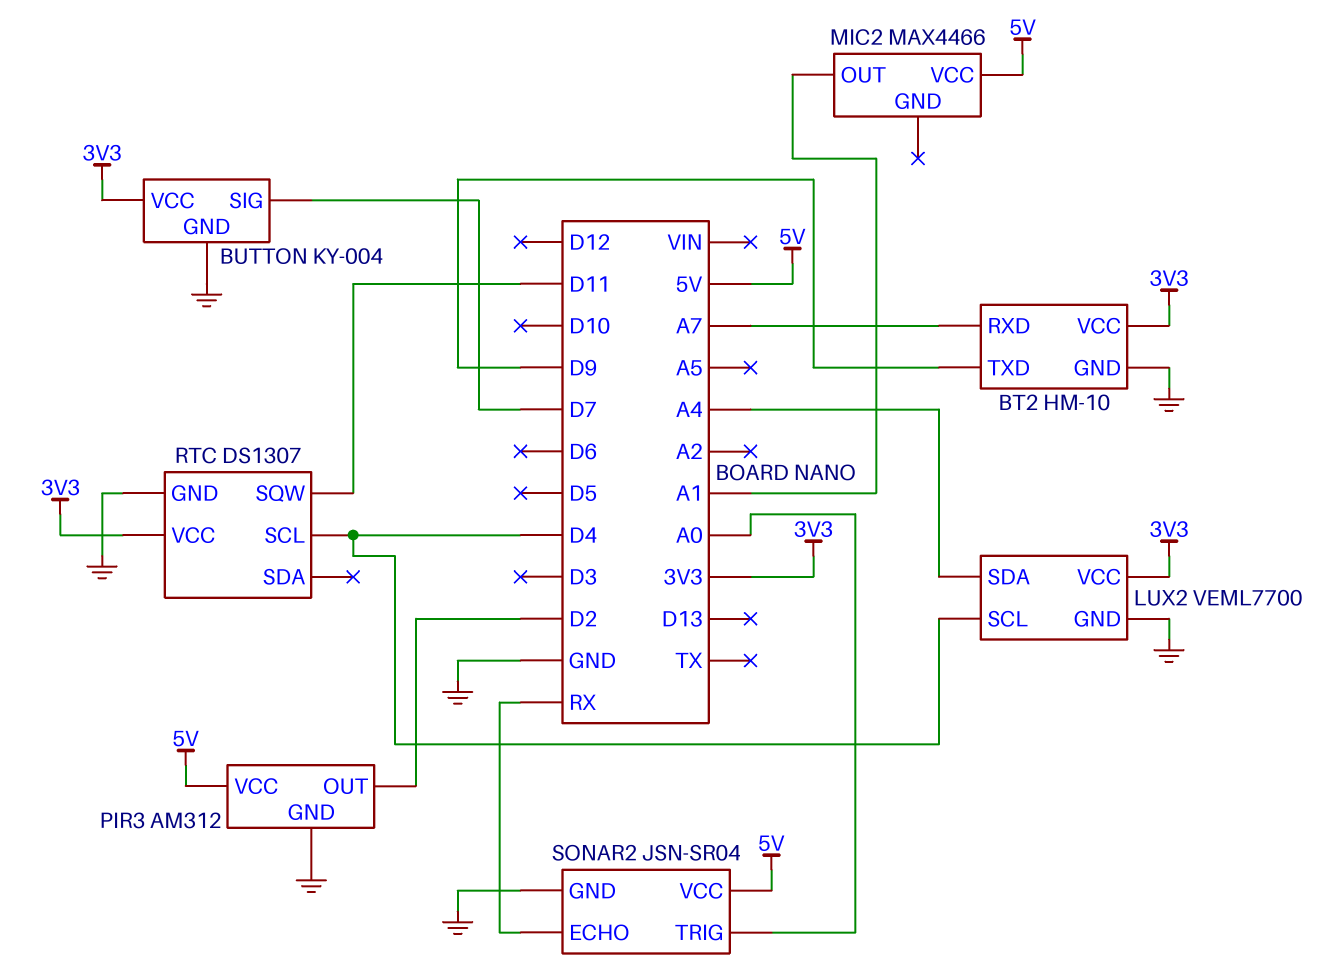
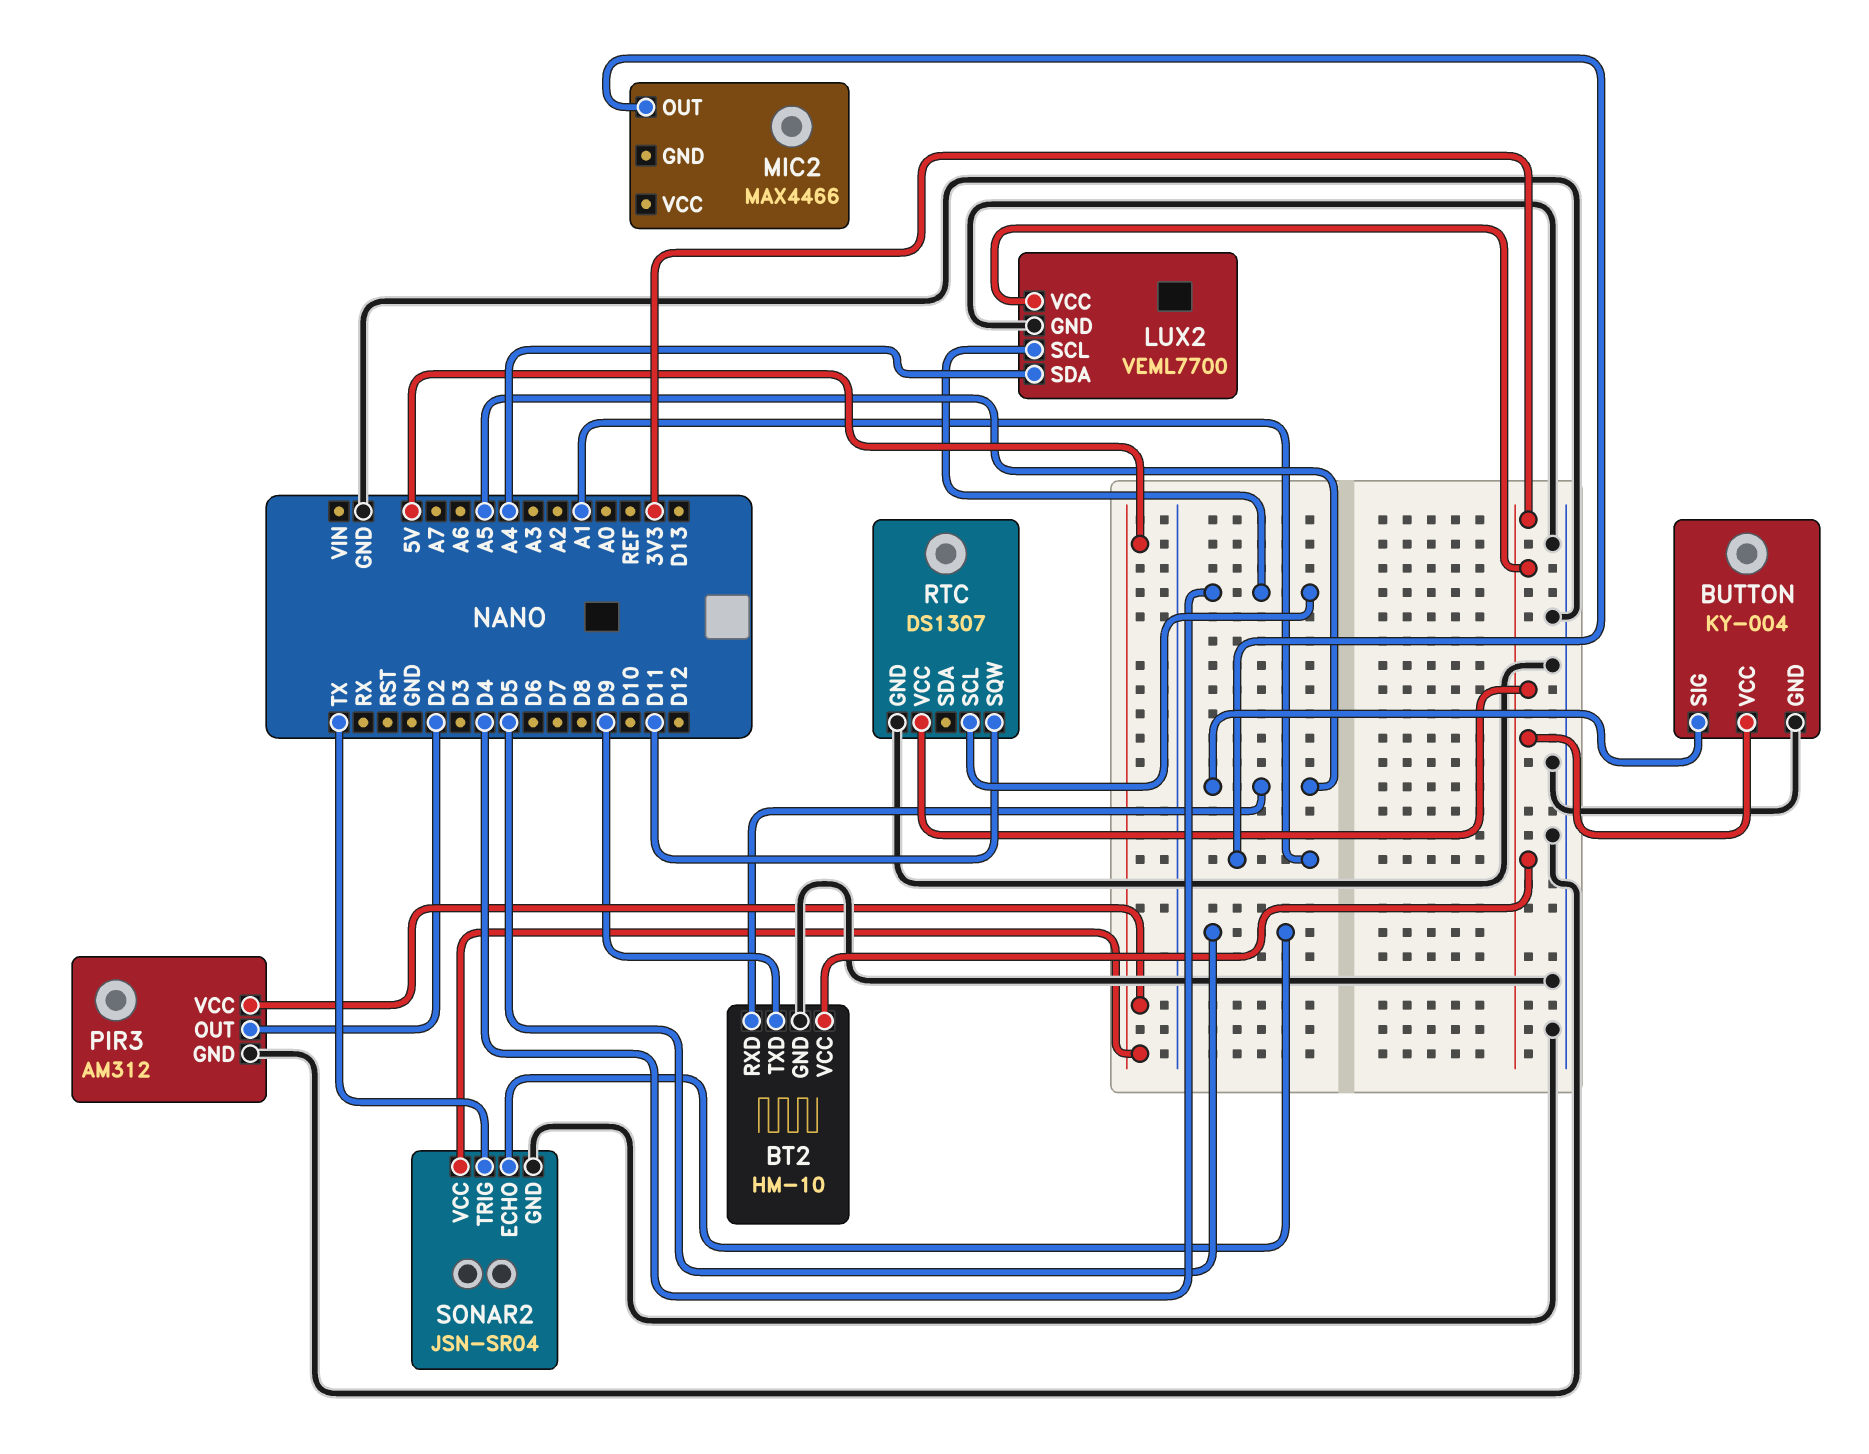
BT2 pin RXD: A7 -> A5
BUTTON pin SIG: D7 -> A5
MIC2 pin VCC: 5V -> none
SONAR2 pin ECHO: RX -> D5
SONAR2 pin TRIG: A0 -> TX

